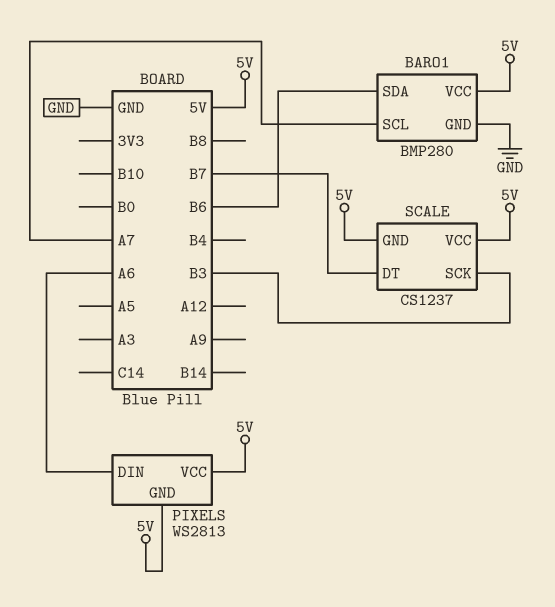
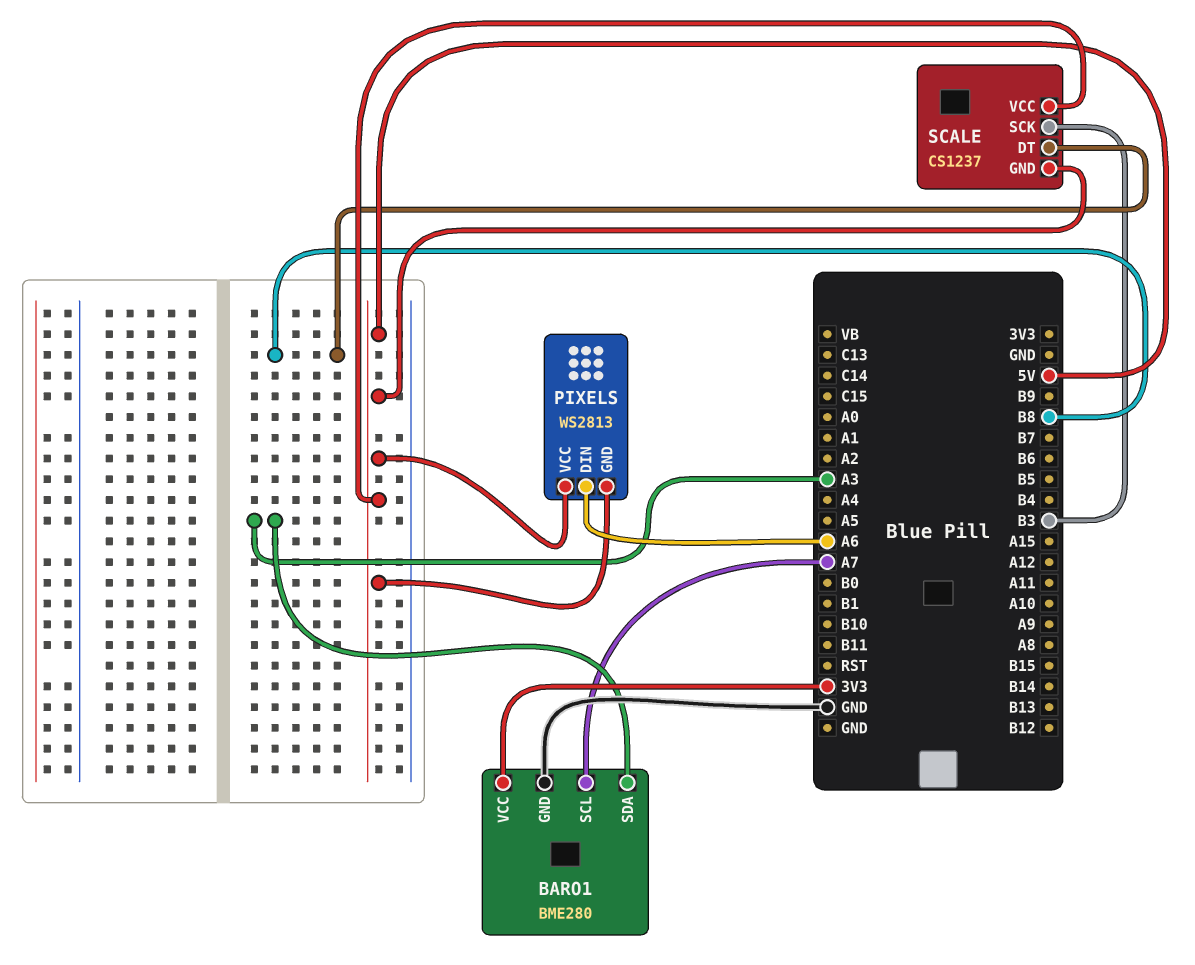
BARO1: BMP280 -> BME280
BARO1 pin SDA: B6 -> A3
BARO1 pin VCC: 5V -> 3V3
SCALE pin DT: B7 -> B8

